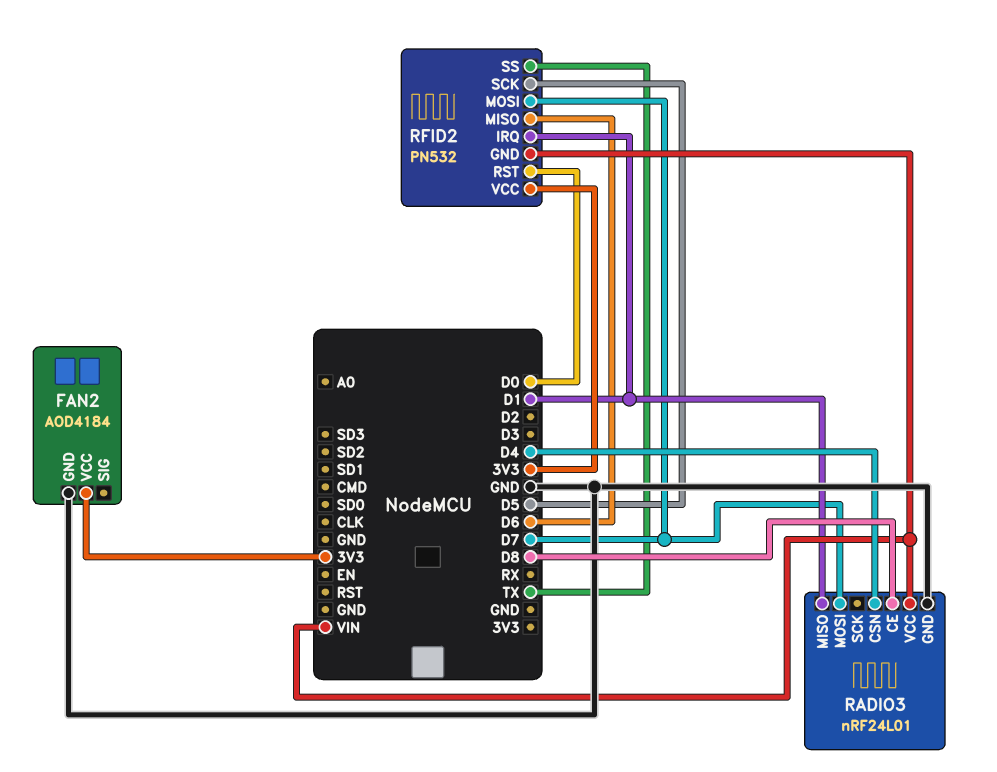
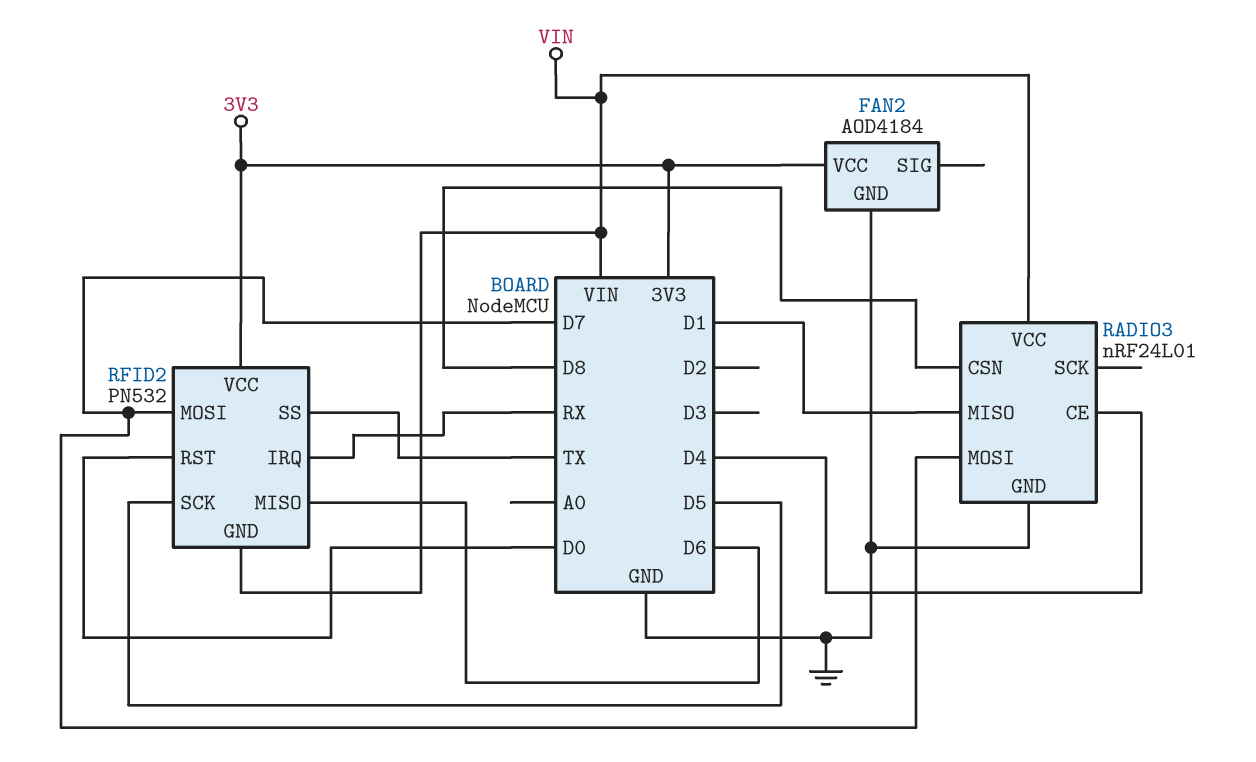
RADIO3 pin CE: D8 -> D4
RADIO3 pin CSN: D4 -> D8
RFID2 pin IRQ: D1 -> RX

